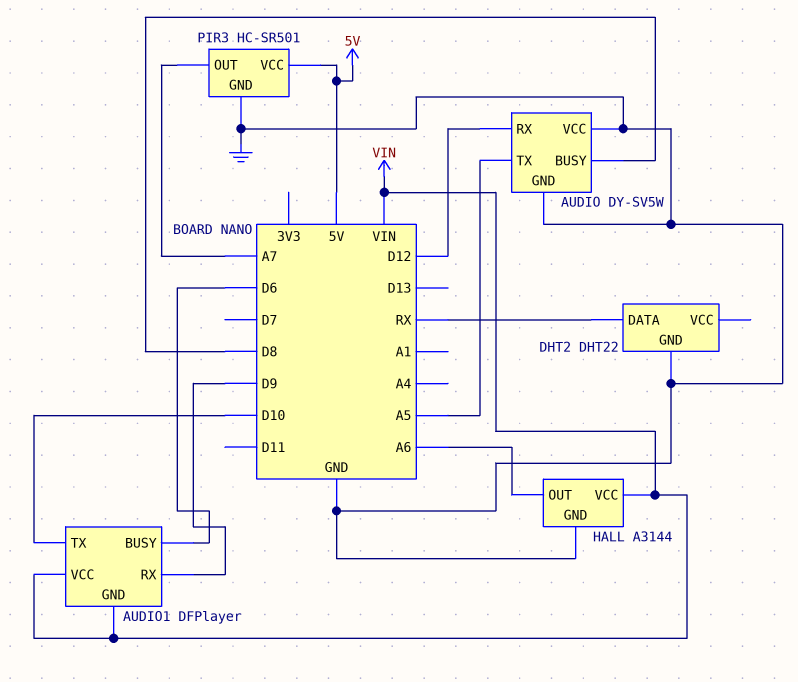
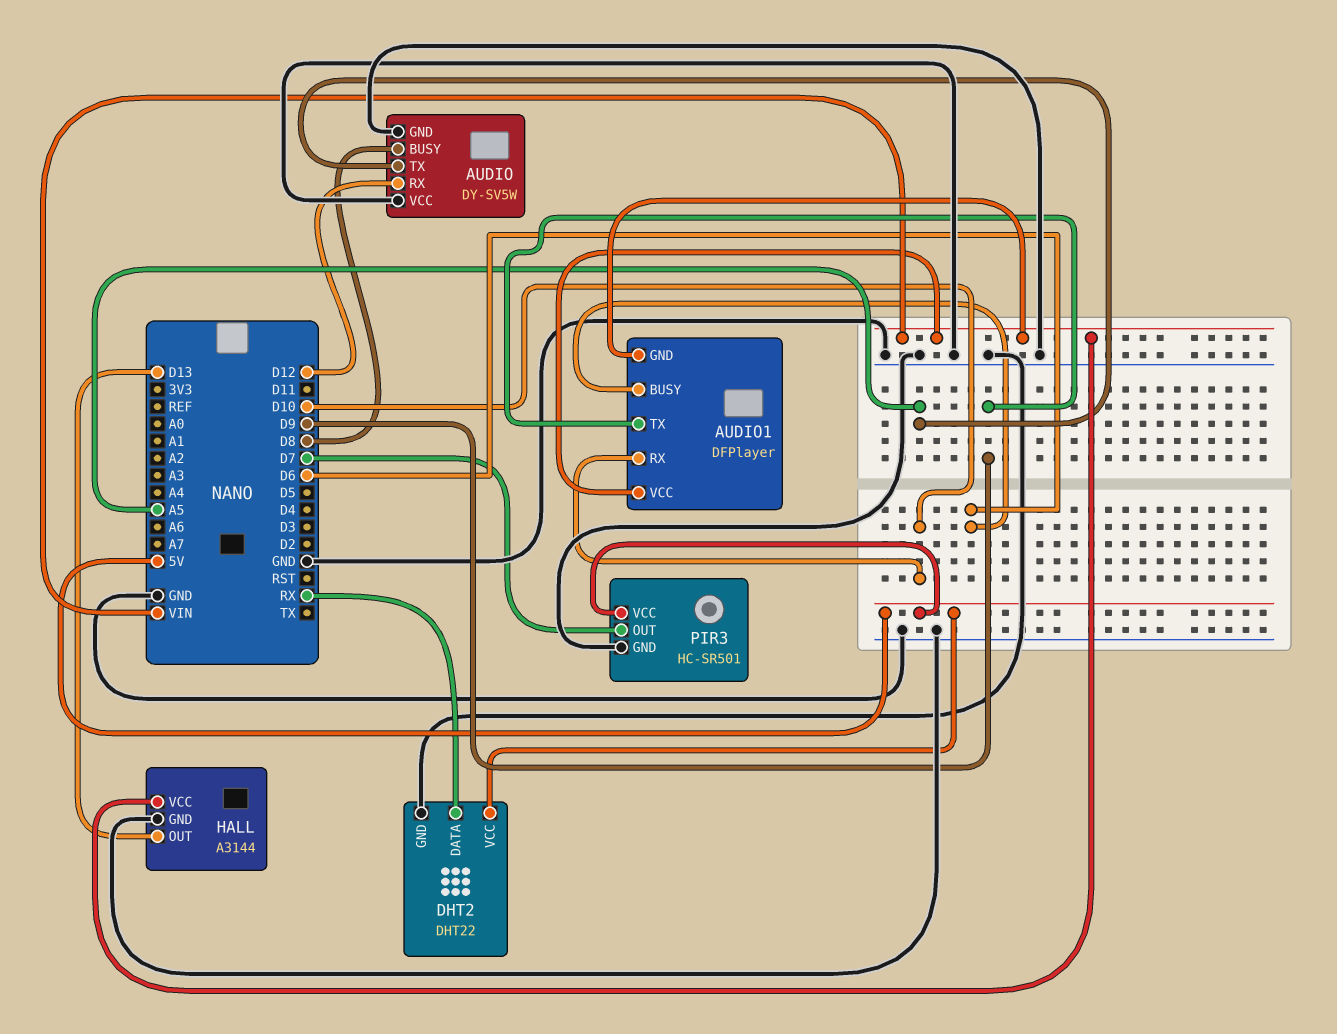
AUDIO1 pin RX: D9 -> D10
AUDIO1 pin TX: D10 -> D9
DHT2 pin VCC: none -> 5V
HALL pin OUT: A6 -> D13
PIR3 pin OUT: A7 -> D7

